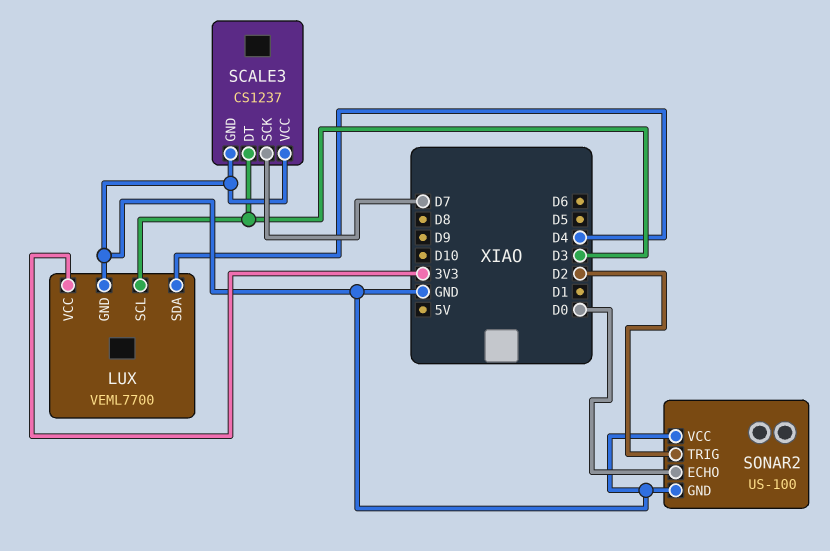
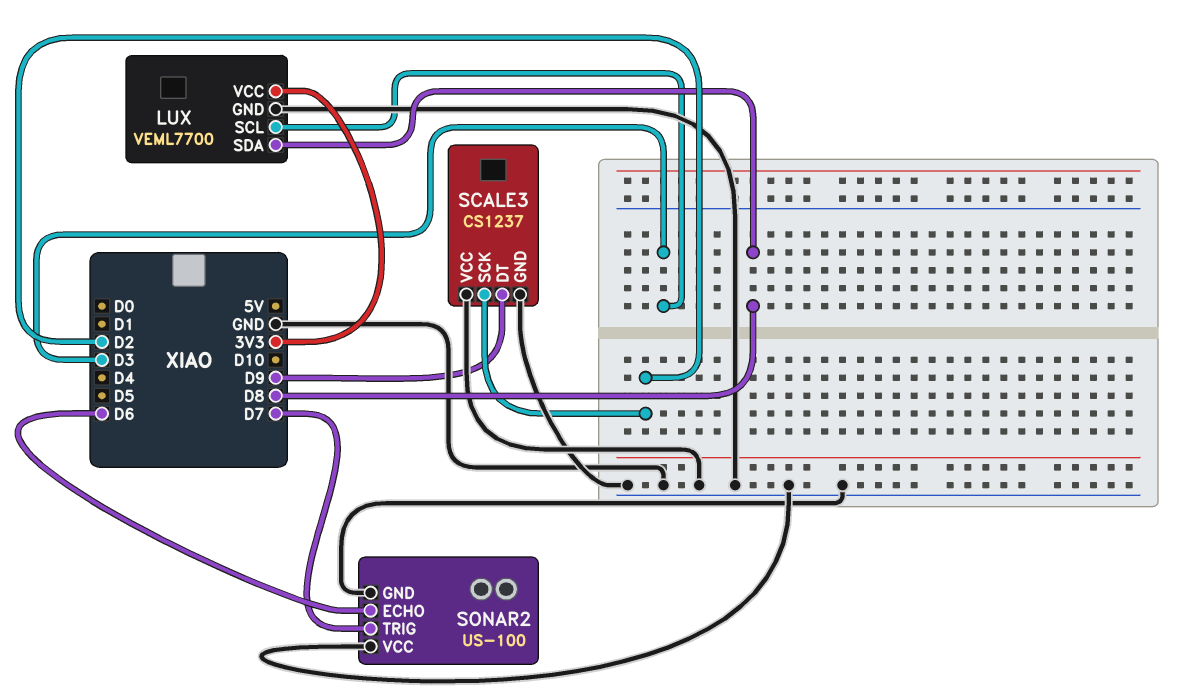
LUX pin SDA: D4 -> D8
SCALE3 pin DT: D3 -> D9
SCALE3 pin SCK: D7 -> D2
SONAR2 pin ECHO: D0 -> D6
SONAR2 pin TRIG: D2 -> D7

